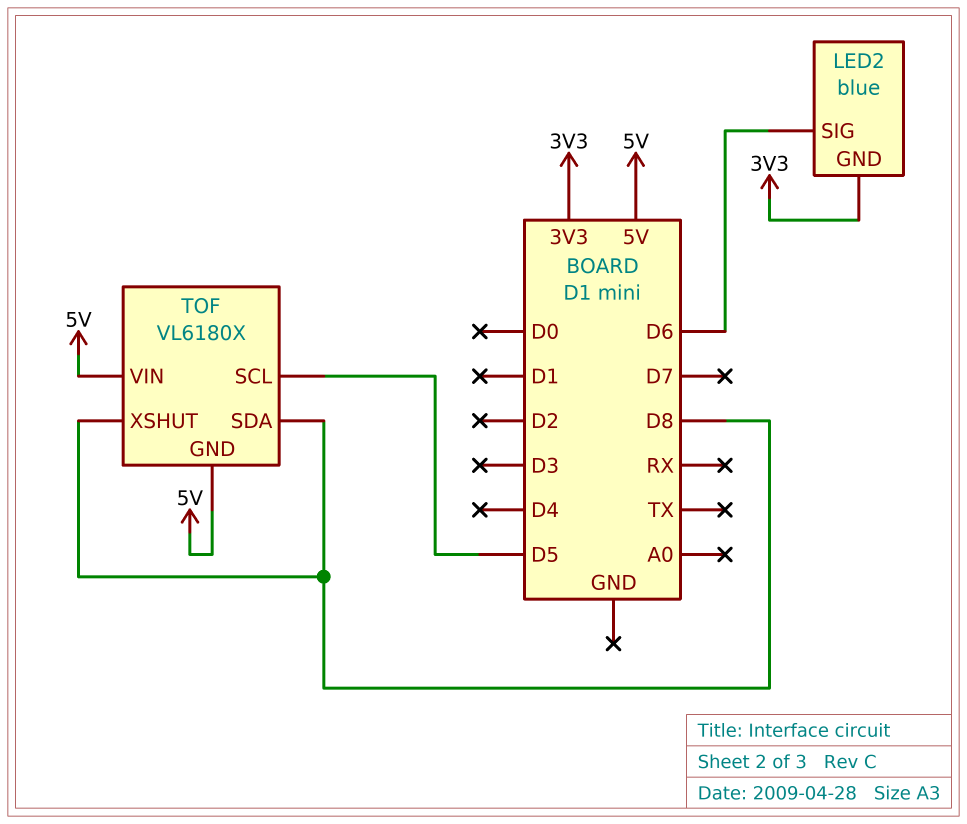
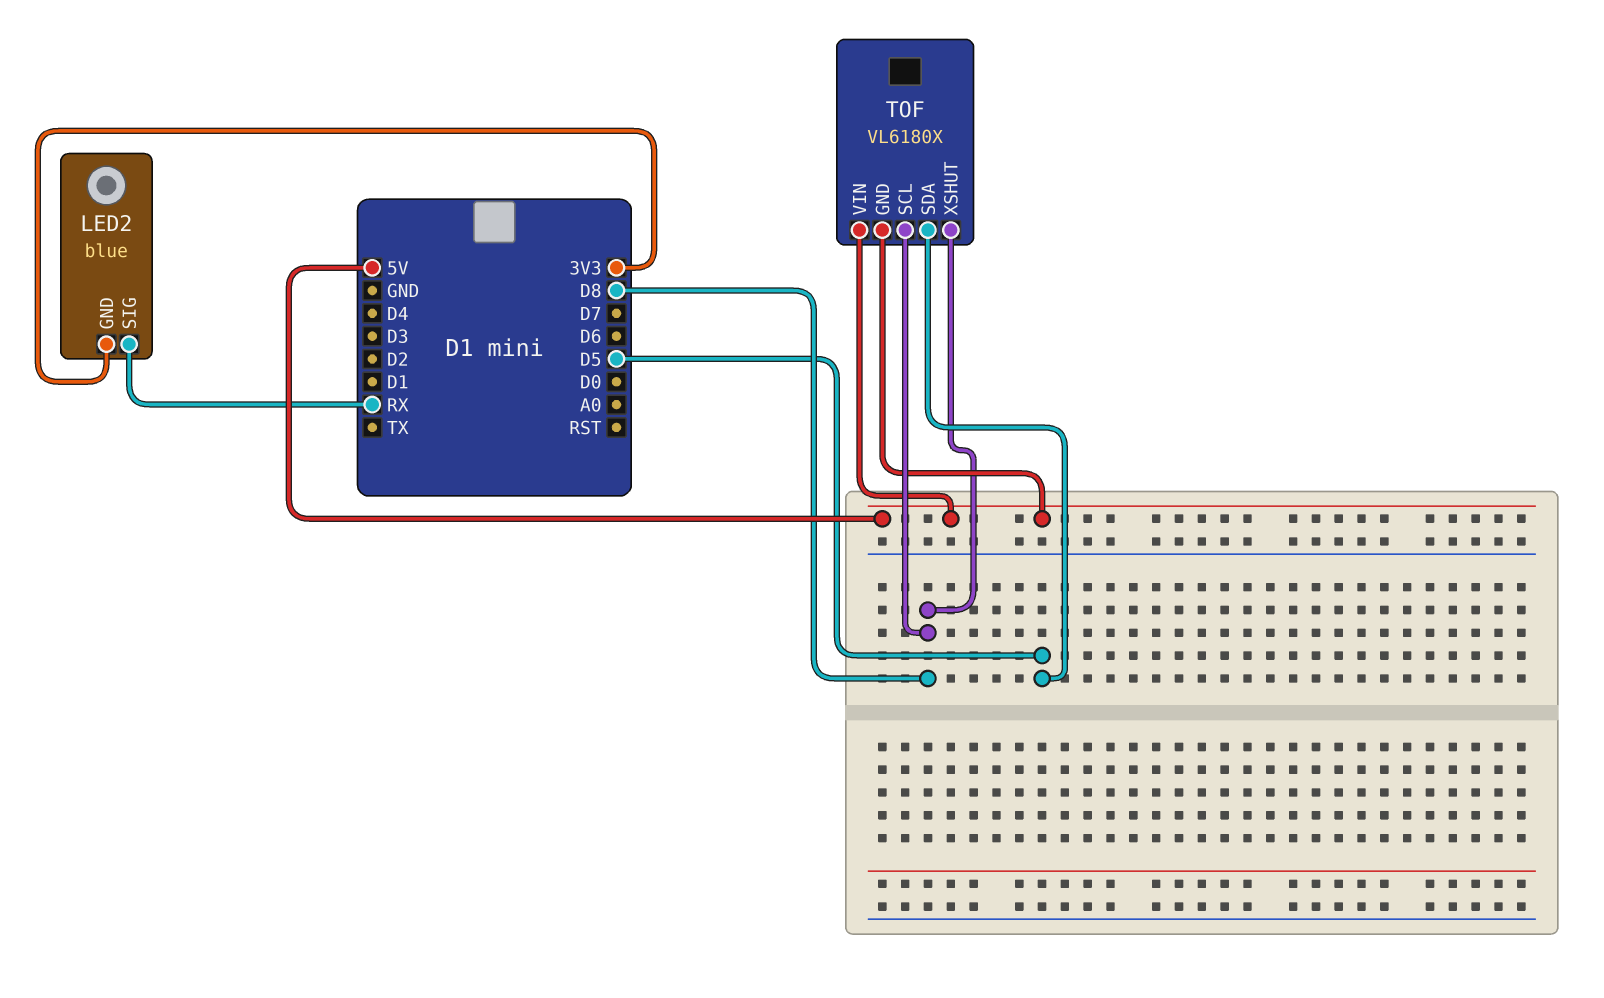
LED2 pin SIG: D6 -> RX
TOF pin SCL: D5 -> D8
TOF pin SDA: D8 -> D5

